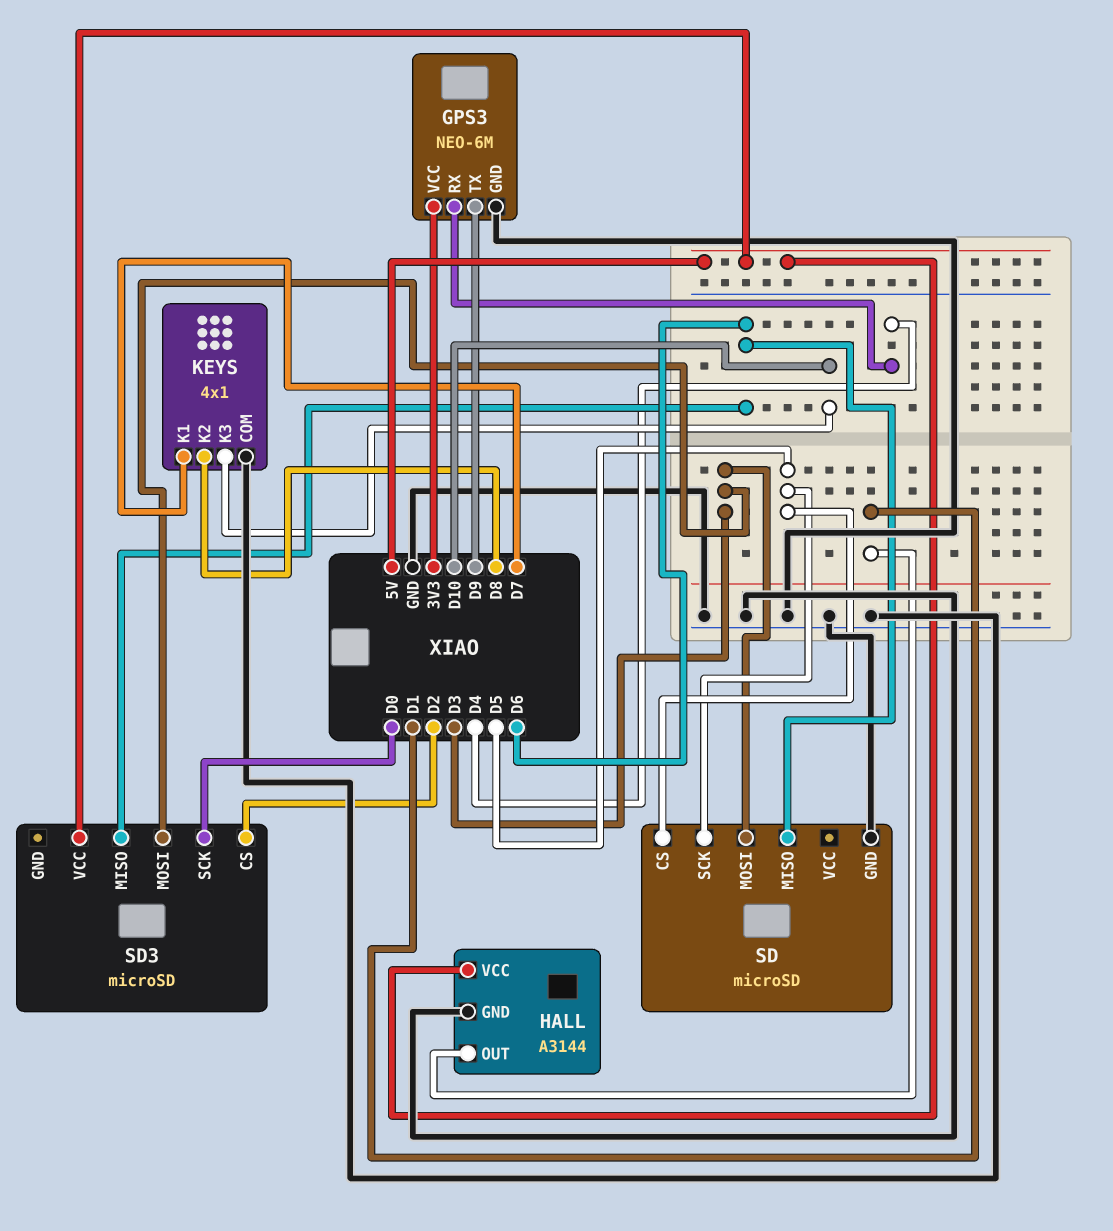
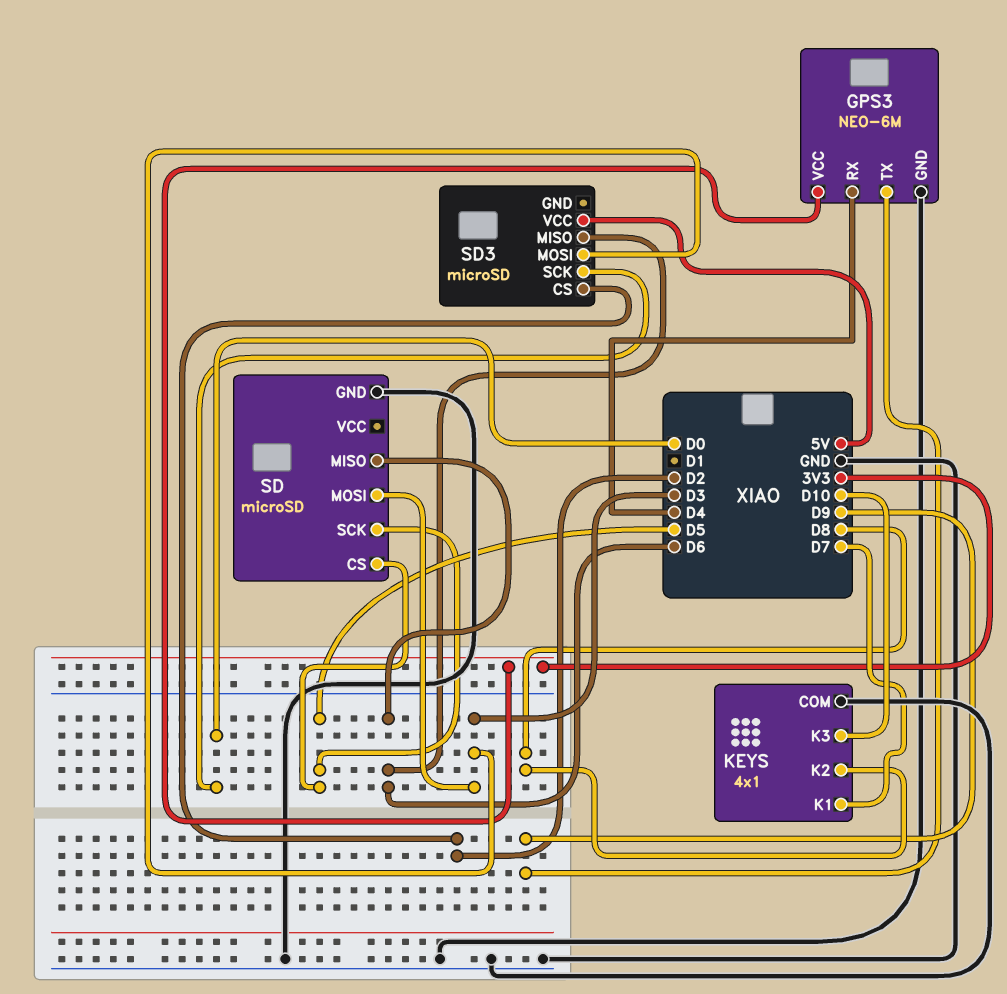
HALL: A3144 -> none
HALL pin GND: GND -> none
HALL pin OUT: D1 -> none
HALL pin VCC: 5V -> none

